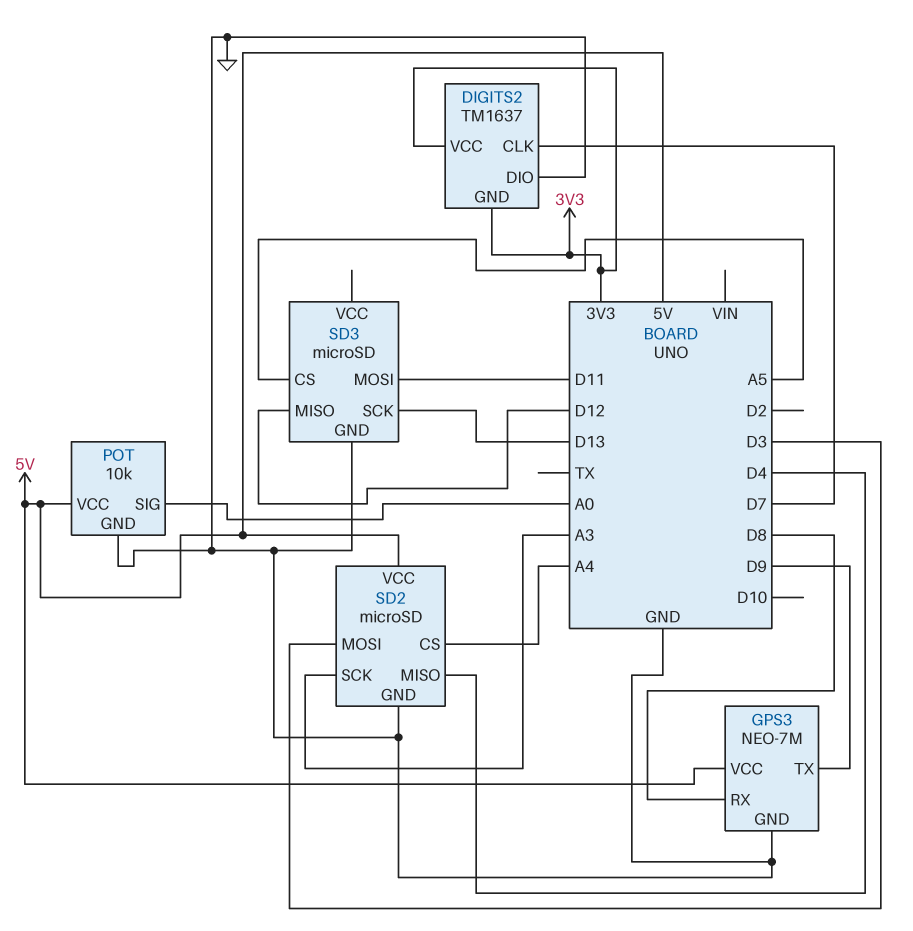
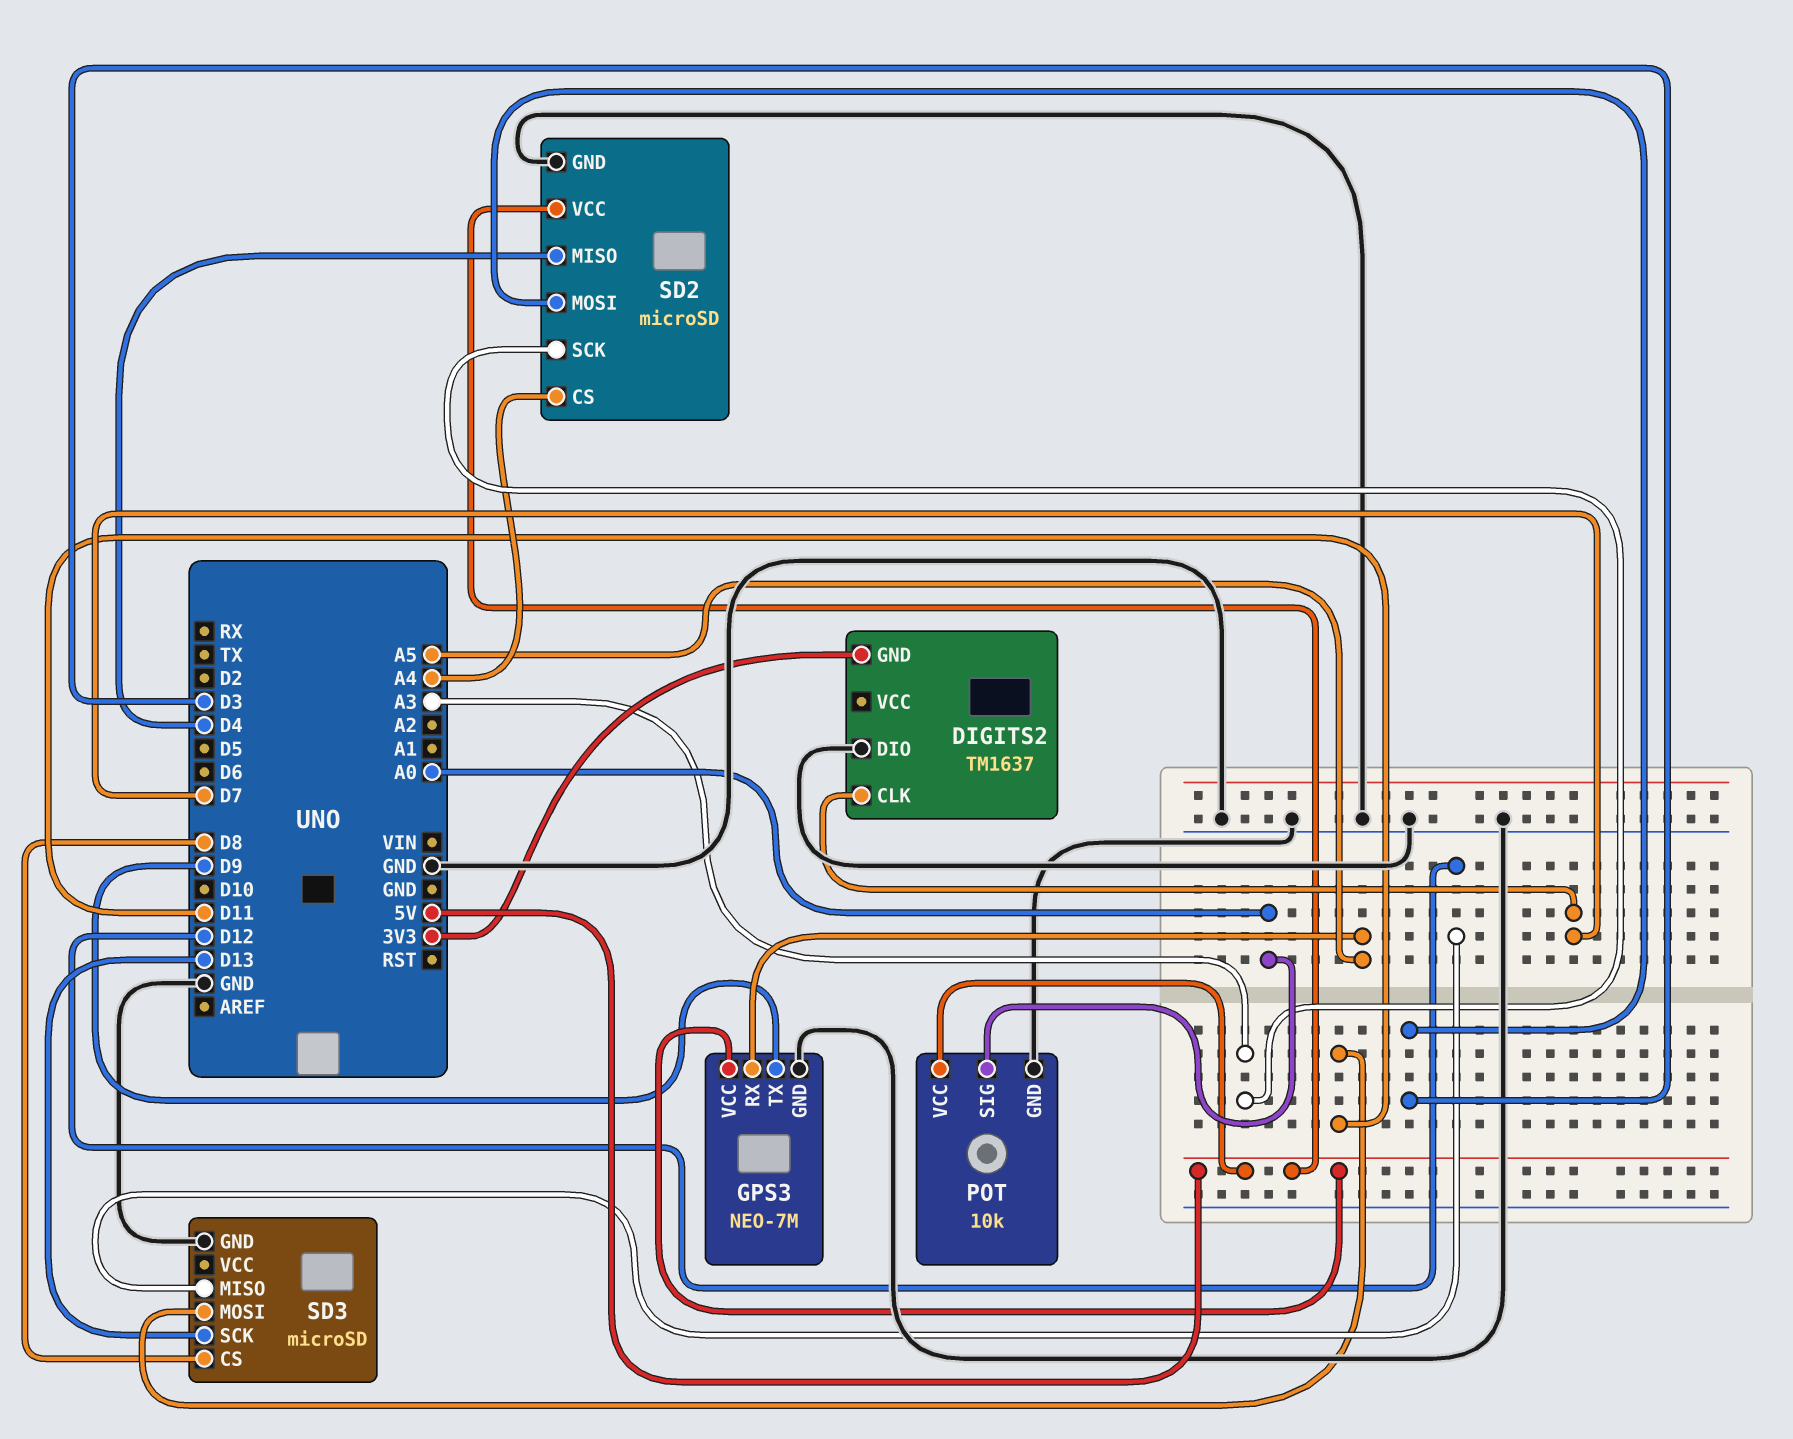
DIGITS2 pin VCC: 3V3 -> none
GPS3 pin RX: D8 -> A5
SD3 pin CS: A5 -> D8

